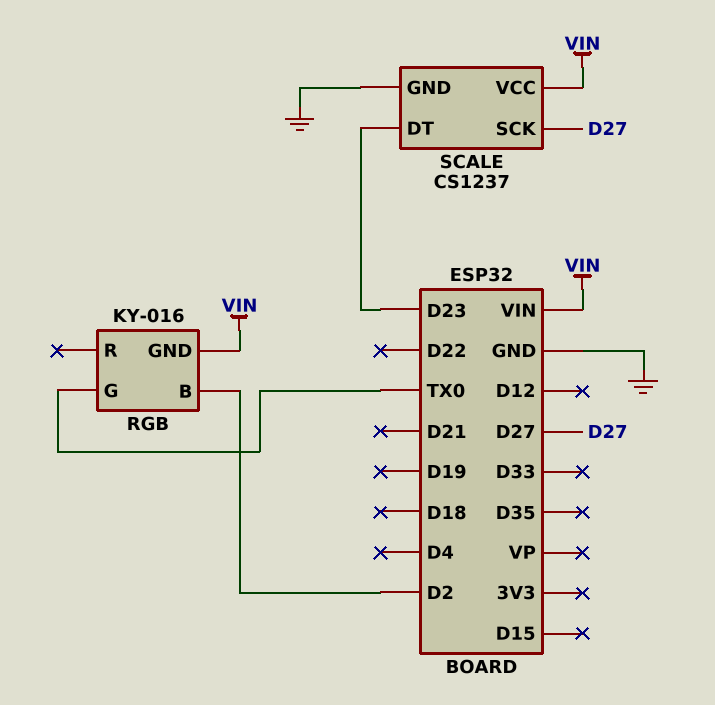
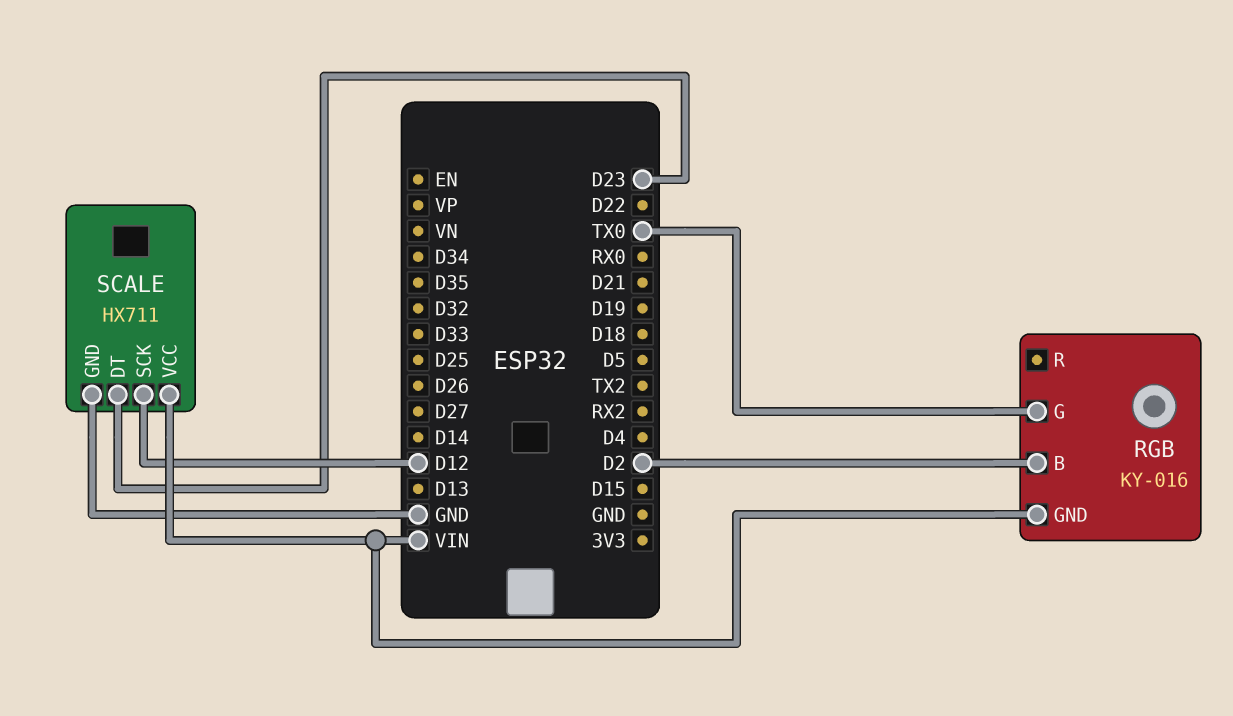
SCALE: CS1237 -> HX711
SCALE pin SCK: D27 -> D12

